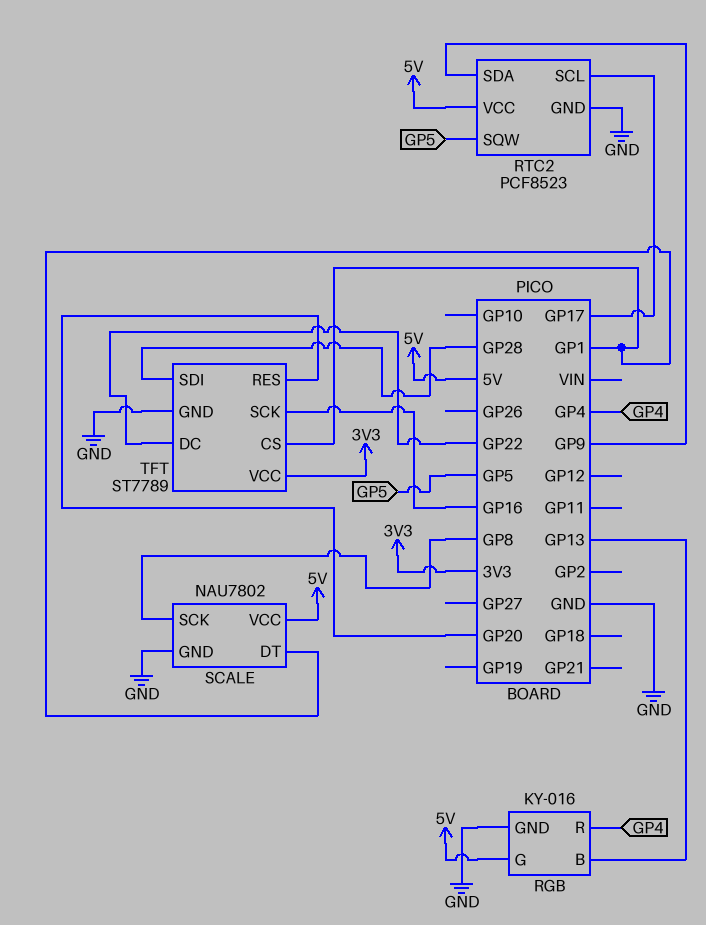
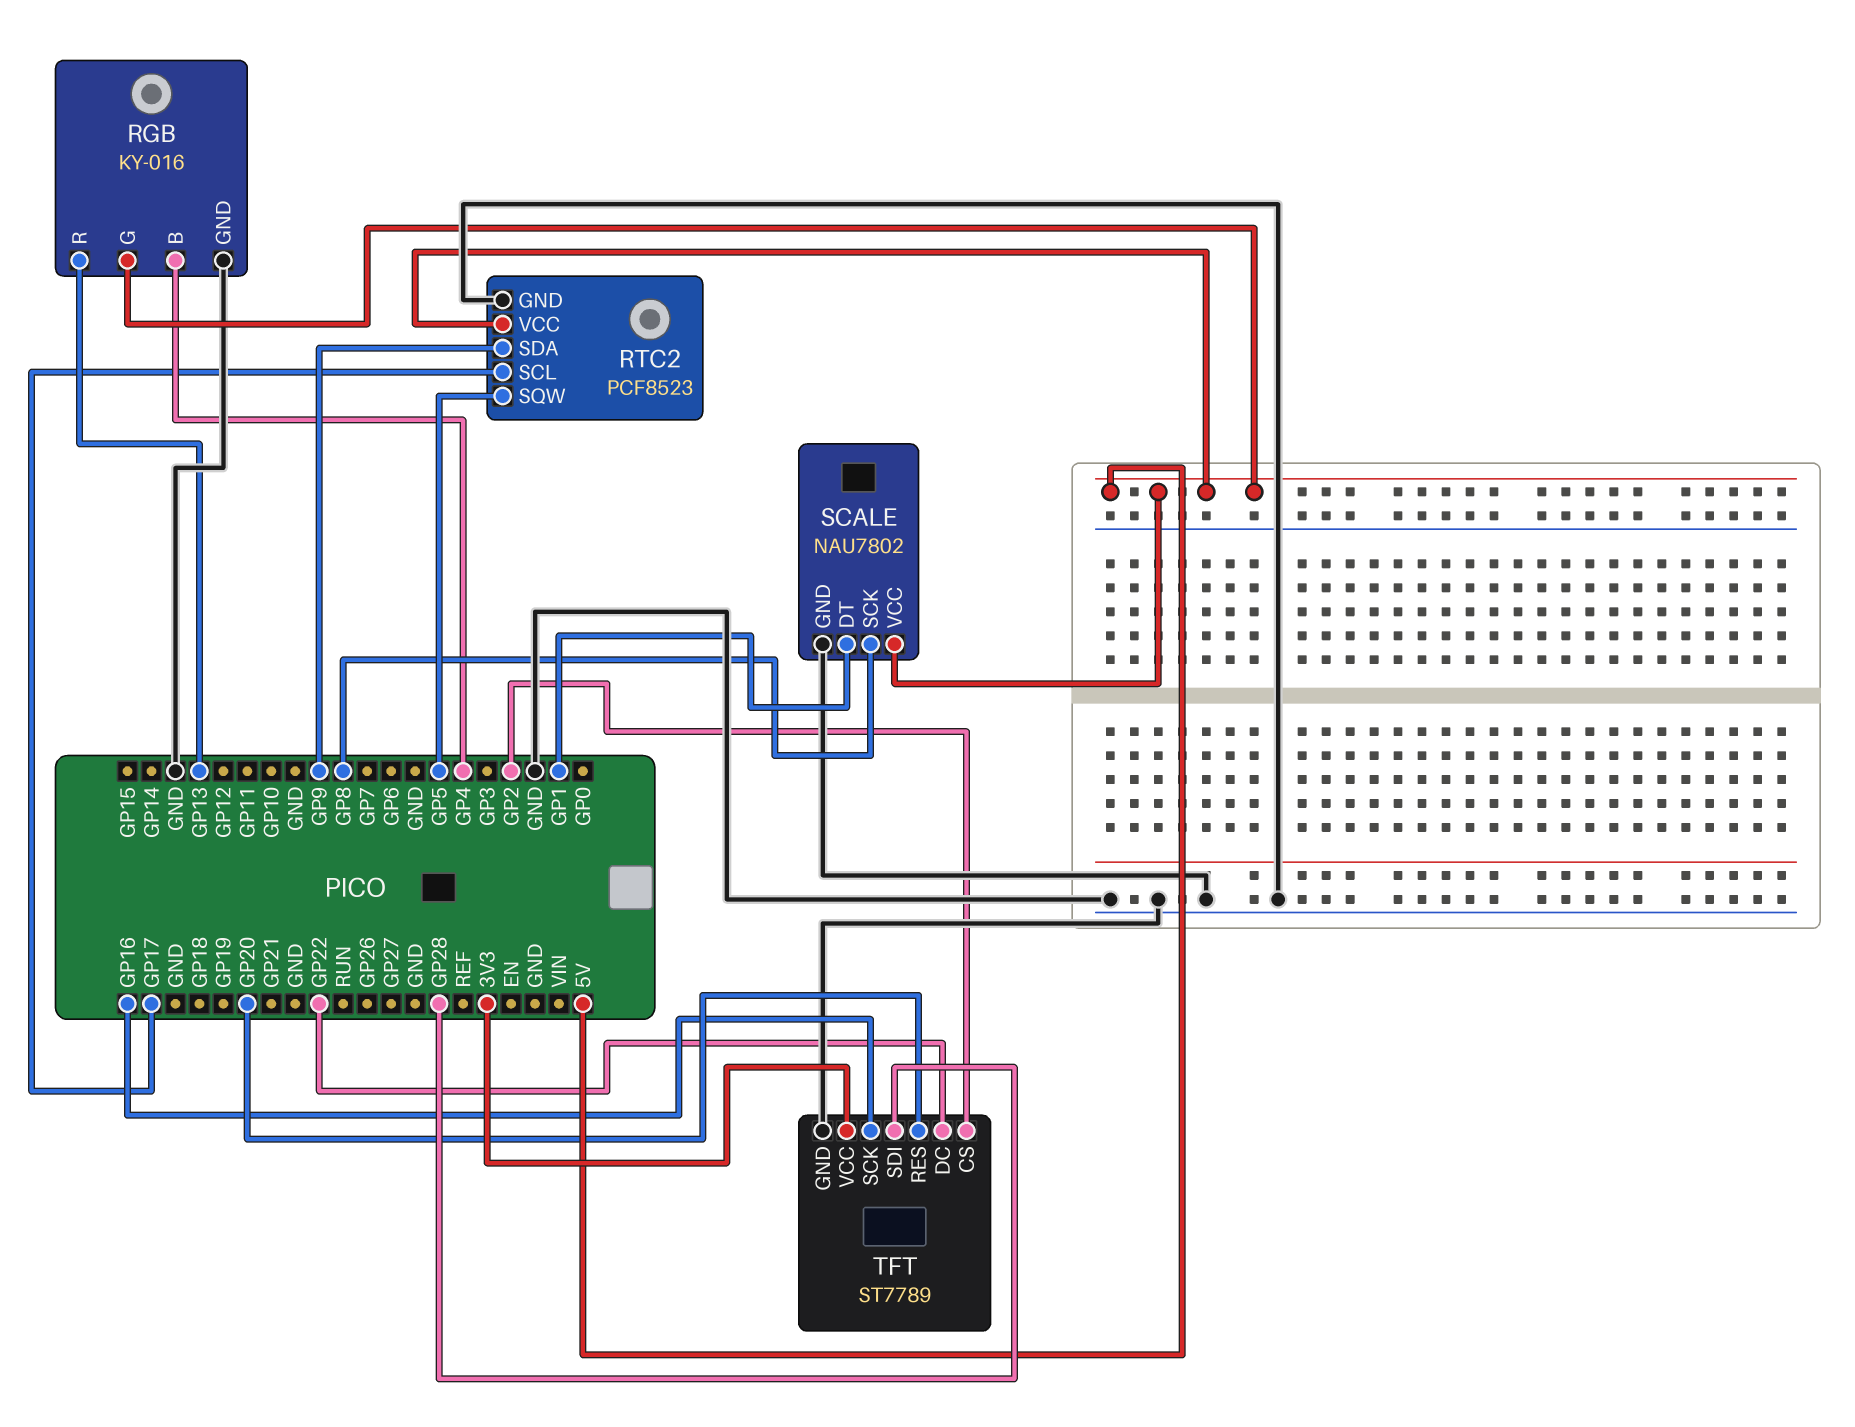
RGB pin B: GP13 -> GP4
RGB pin R: GP4 -> GP13
TFT pin CS: GP1 -> GP2

